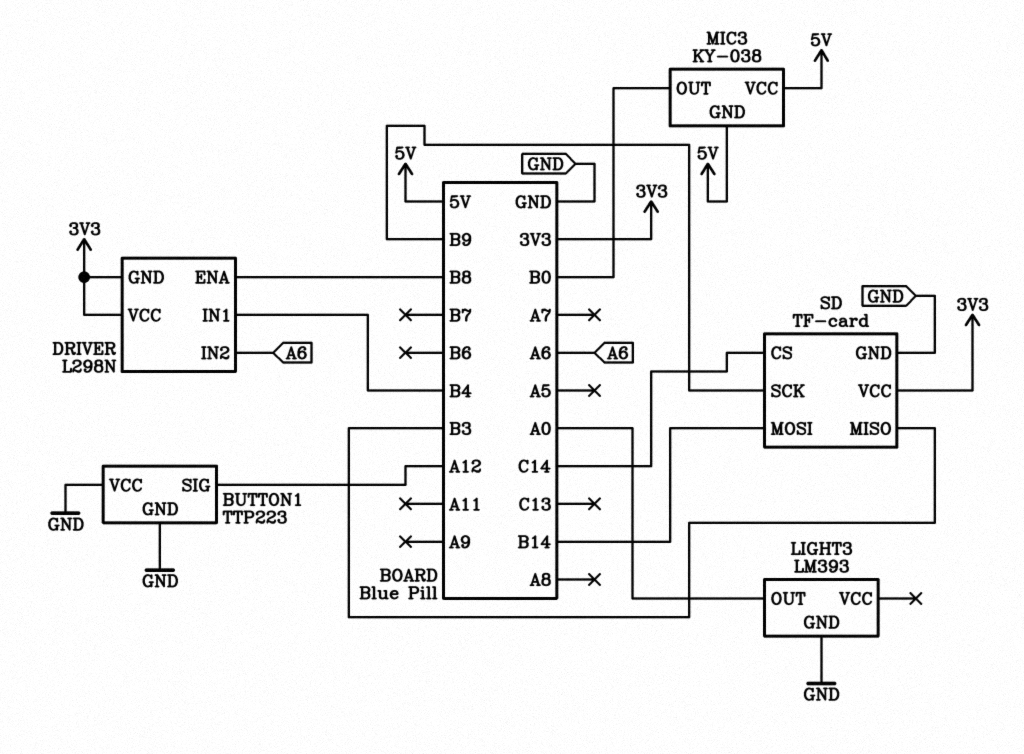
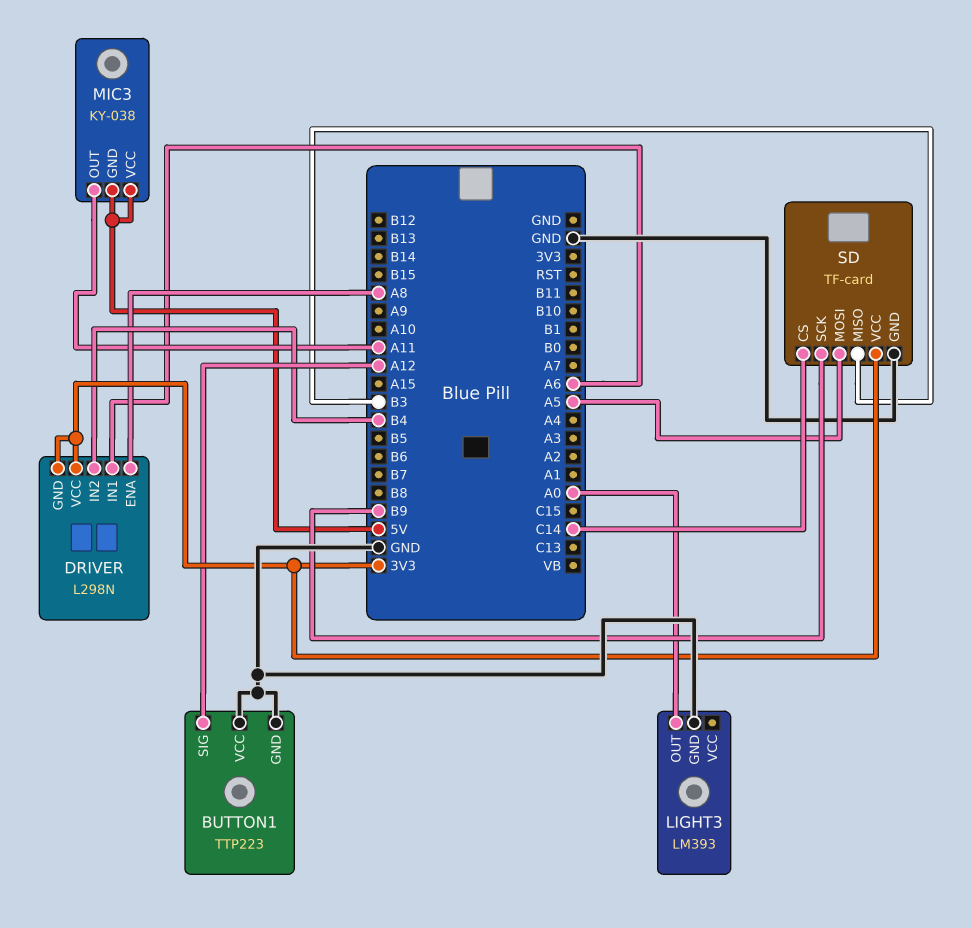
DRIVER pin ENA: B8 -> A8
DRIVER pin IN1: B4 -> A6
DRIVER pin IN2: A6 -> B4
MIC3 pin OUT: B0 -> A11
SD pin MOSI: B14 -> A5

